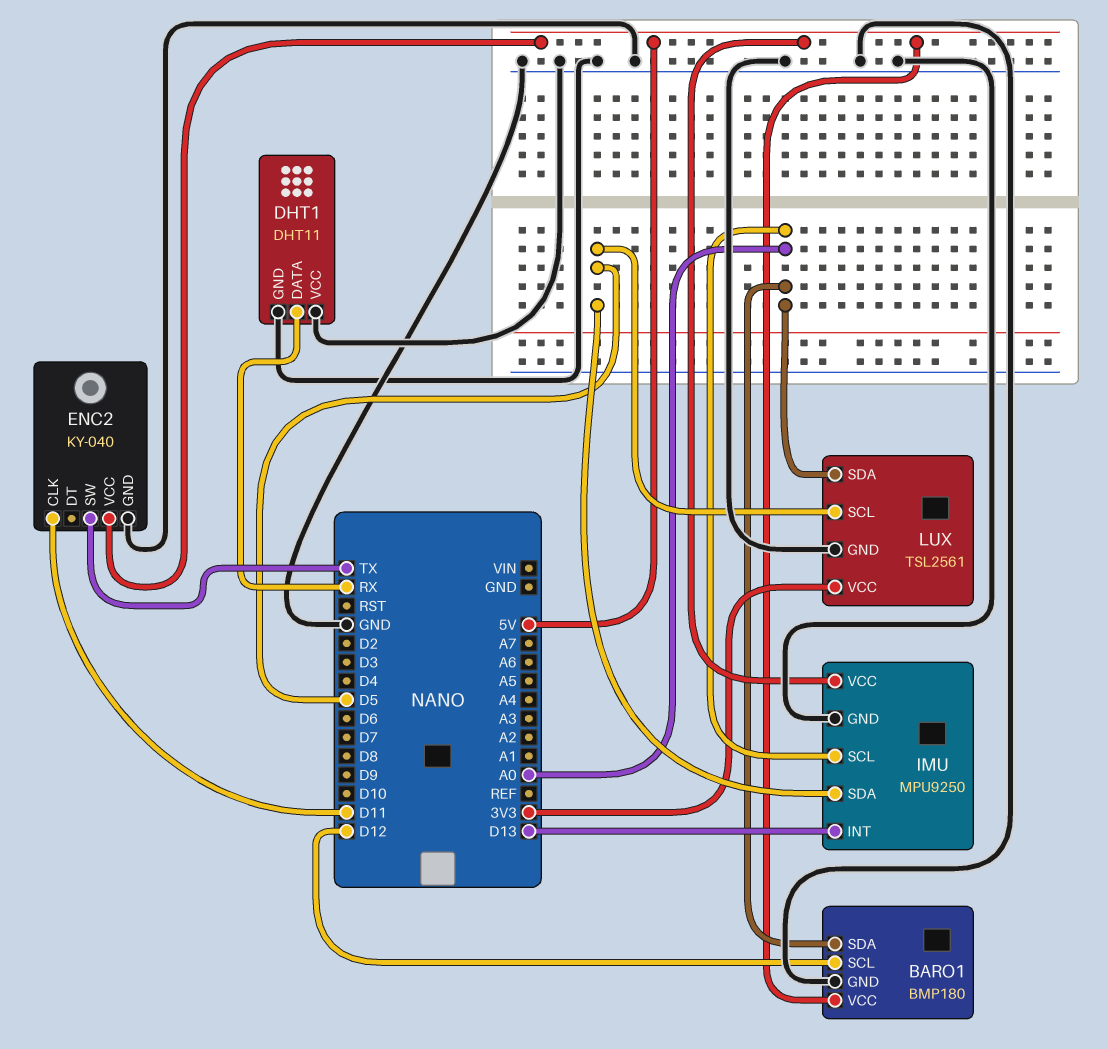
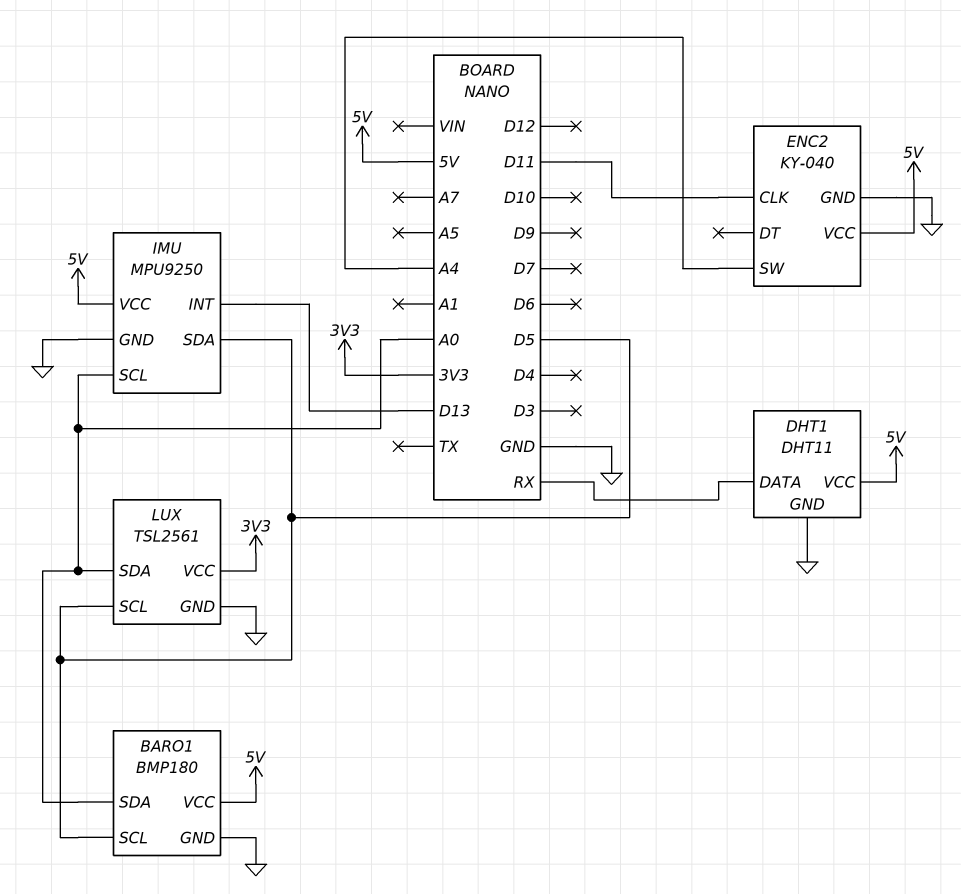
BARO1 pin SCL: D12 -> D5
DHT1 pin VCC: GND -> 5V
ENC2 pin SW: TX -> A4

